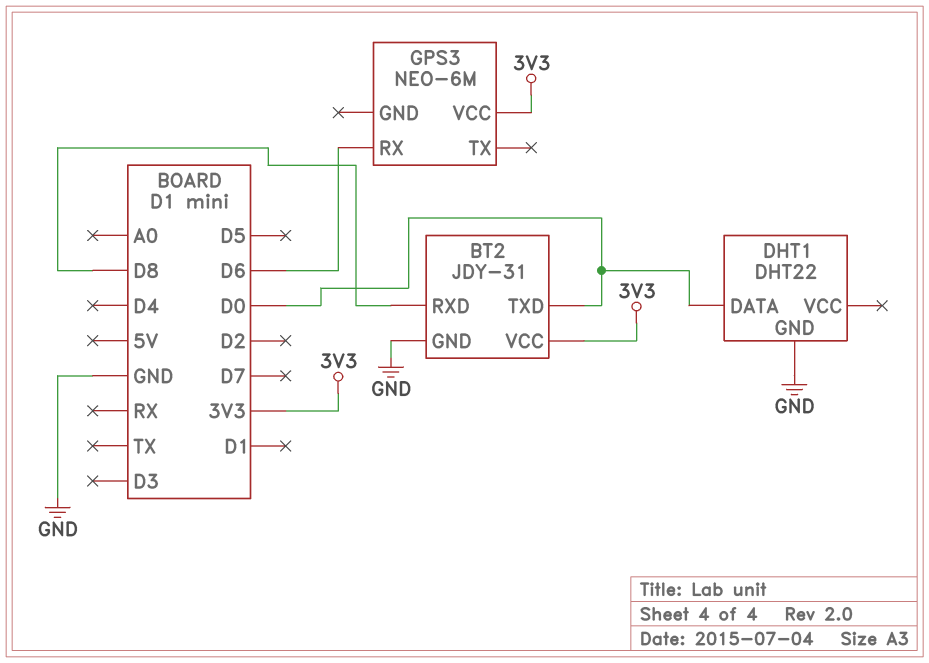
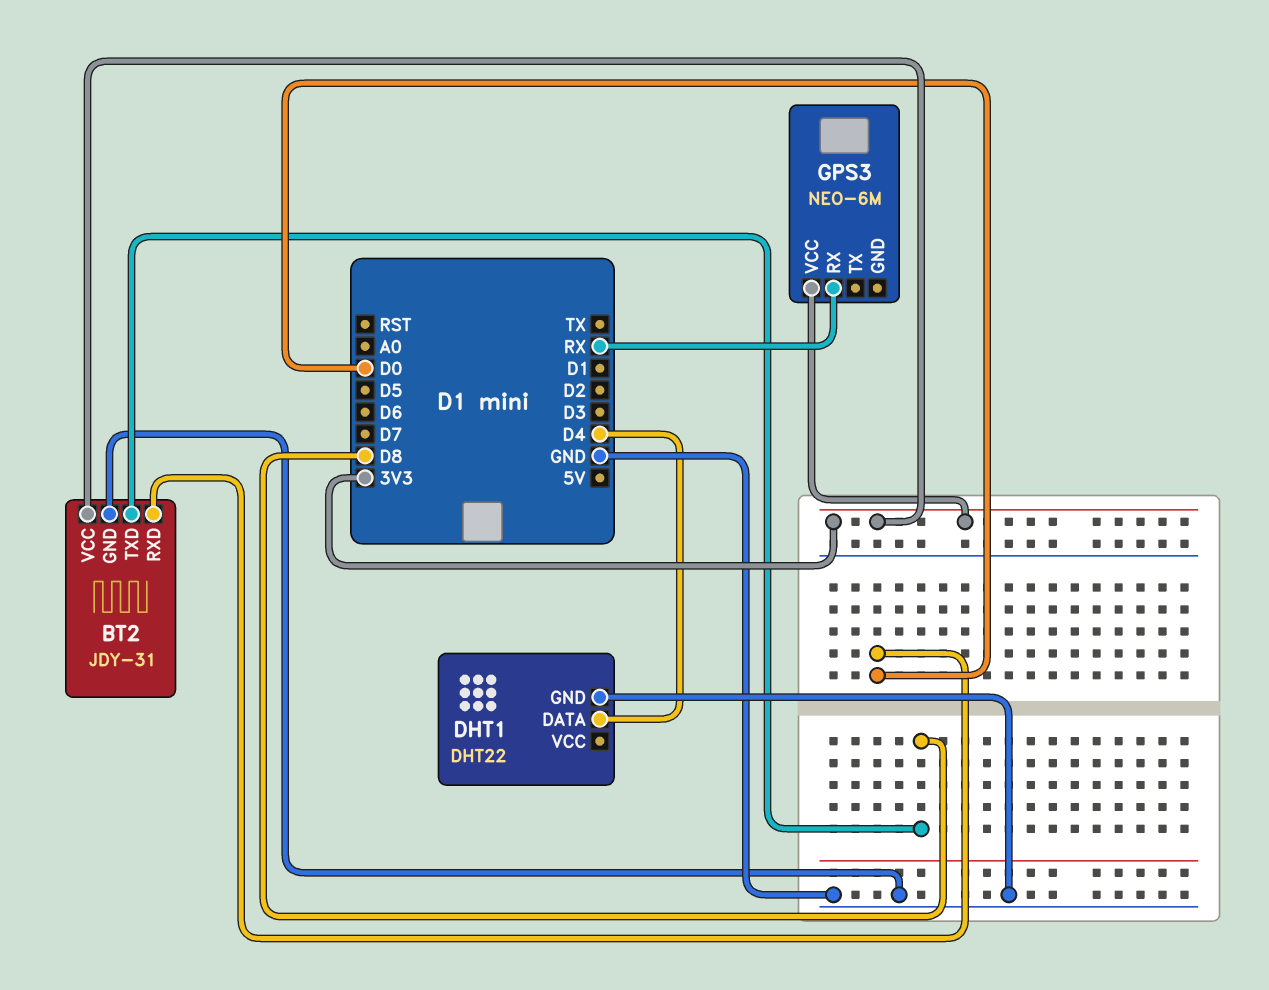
BT2 pin RXD: D8 -> D0
BT2 pin TXD: D0 -> D8
DHT1 pin DATA: D0 -> D4
GPS3 pin RX: D6 -> RX

